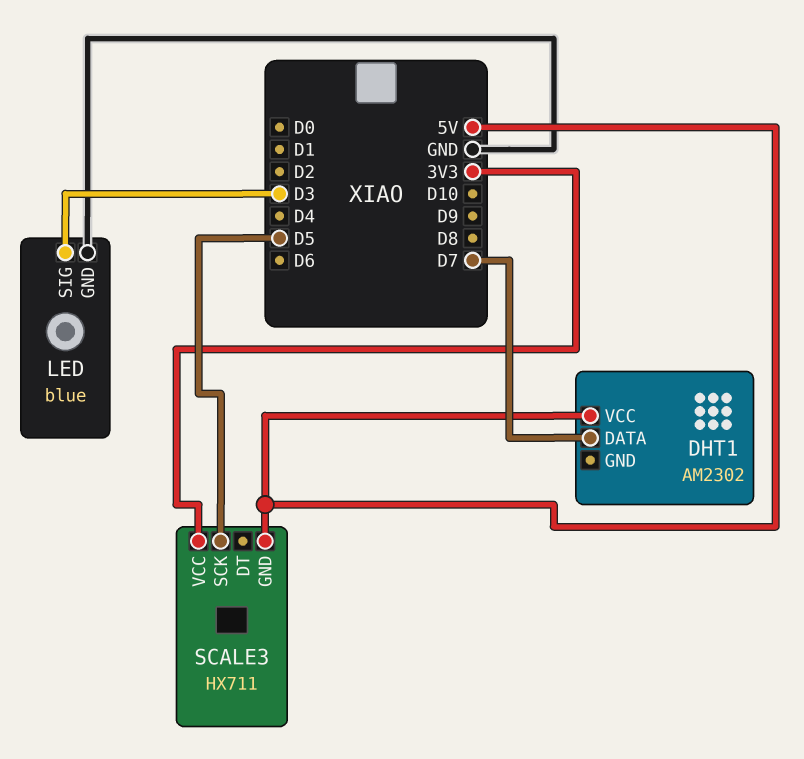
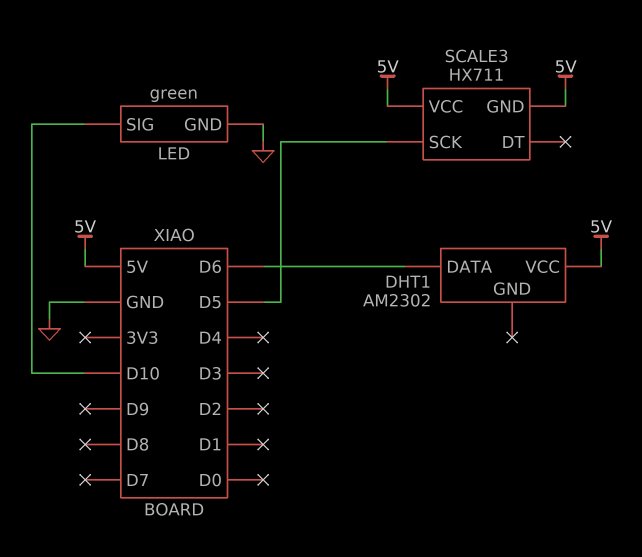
DHT1 pin DATA: D7 -> D6
LED: blue -> green
LED pin SIG: D3 -> D10
SCALE3 pin VCC: 3V3 -> 5V

